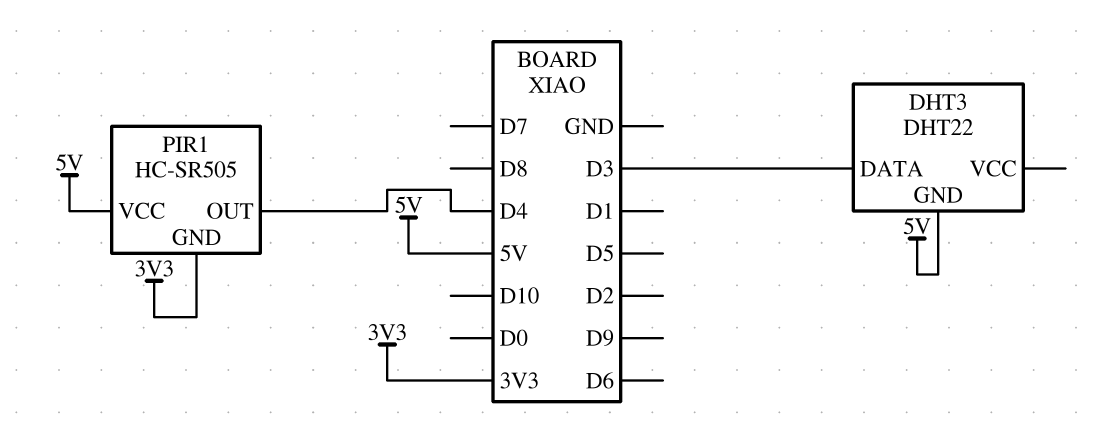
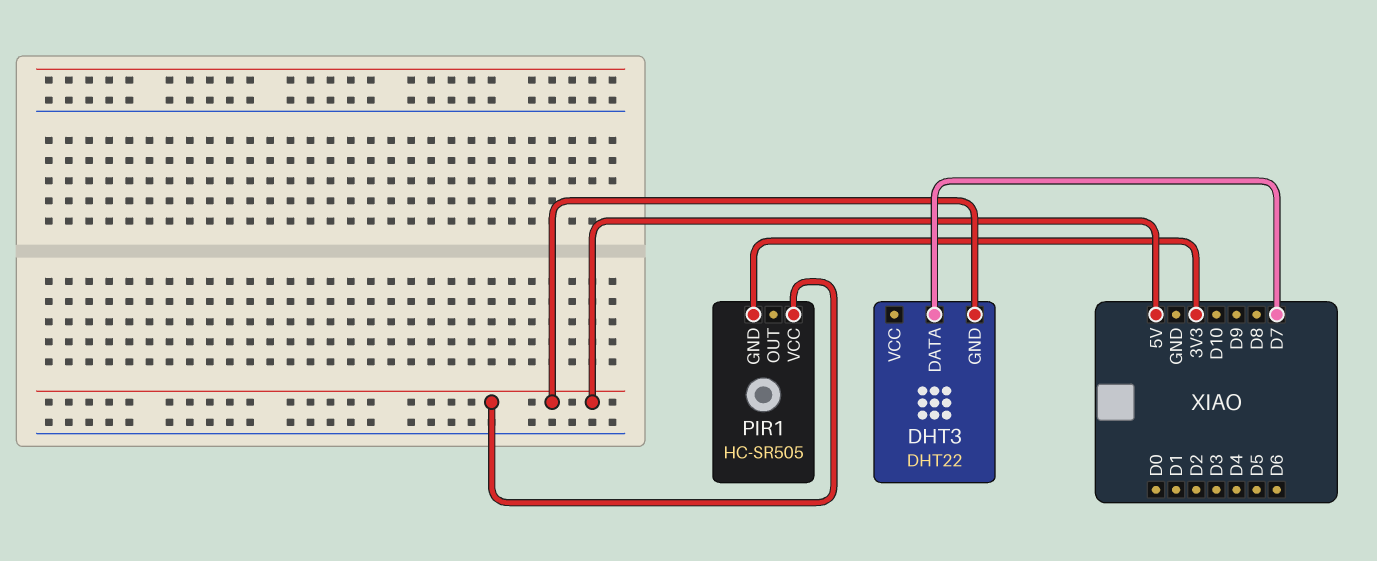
DHT3 pin DATA: D3 -> D7
PIR1 pin OUT: D4 -> none

